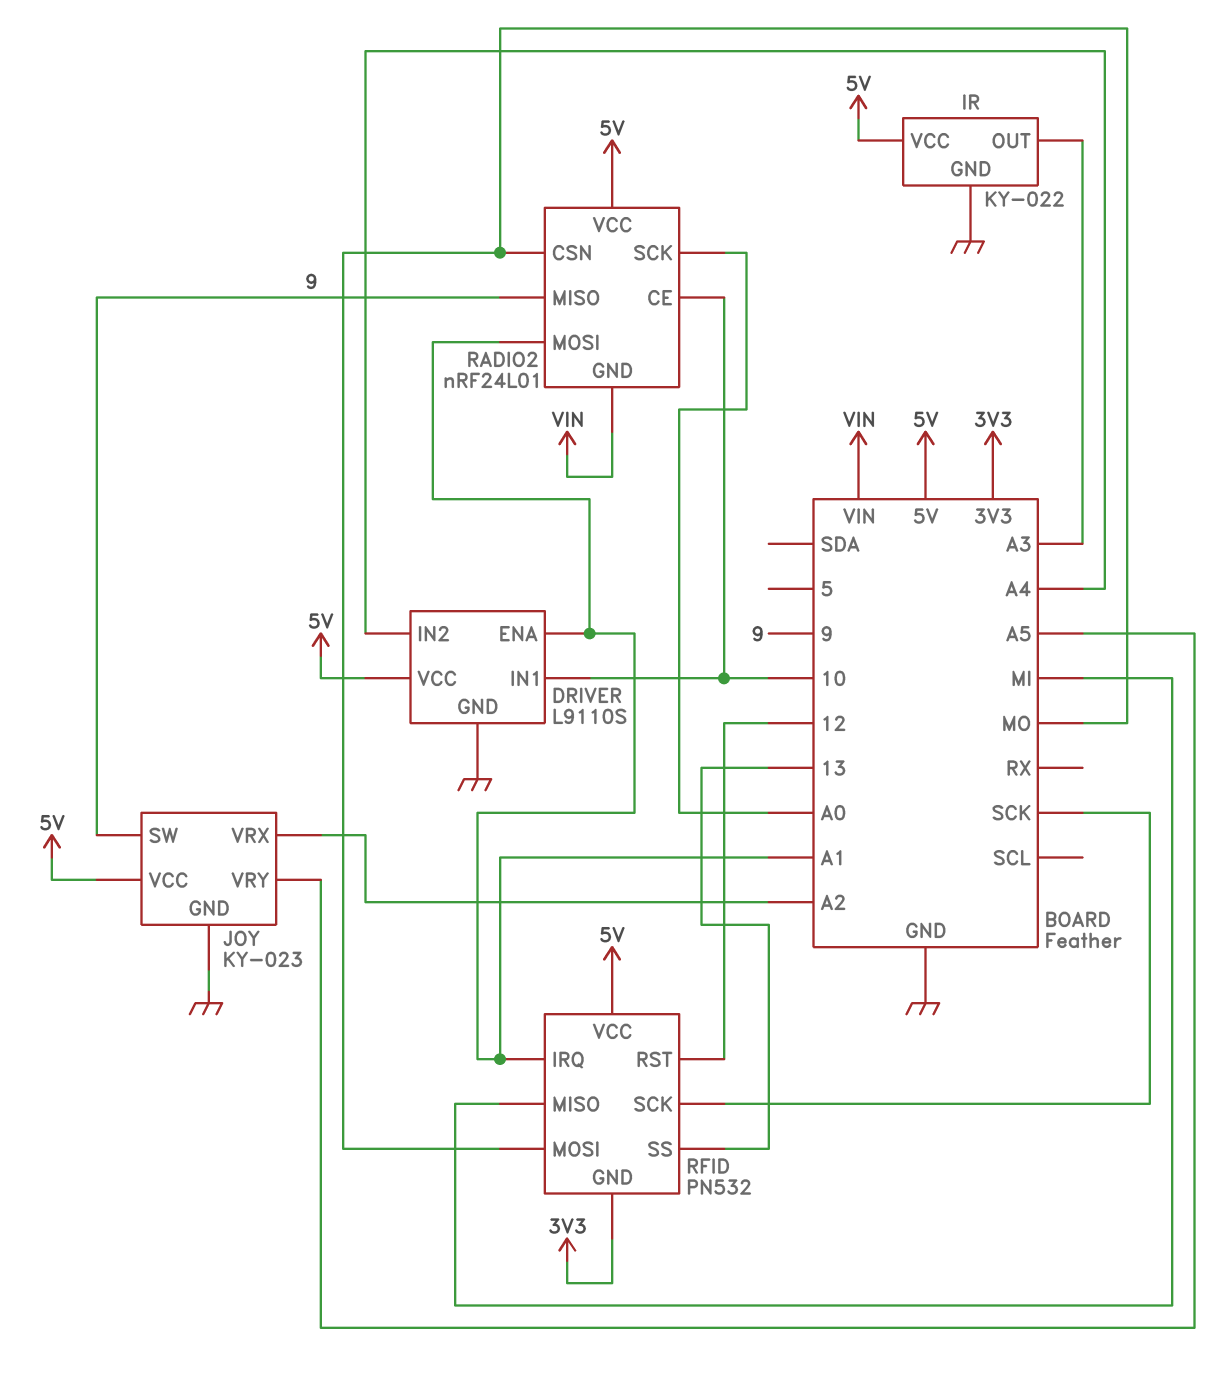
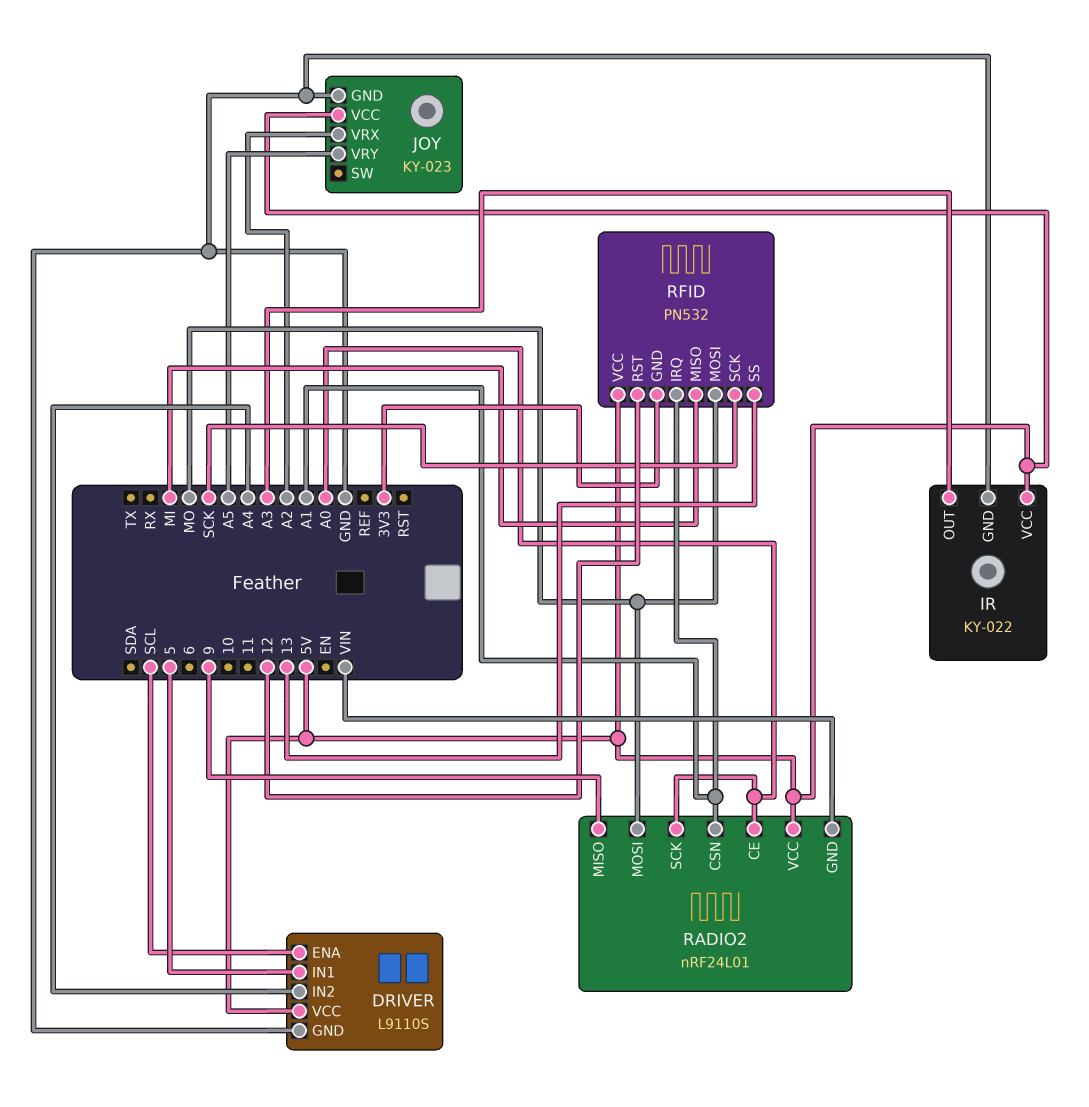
DRIVER pin ENA: A1 -> SCL
DRIVER pin IN1: 10 -> 5
JOY pin SW: 9 -> none
RADIO2 pin CE: 10 -> A0
RADIO2 pin CSN: MO -> A1
RADIO2 pin MOSI: A1 -> MO

